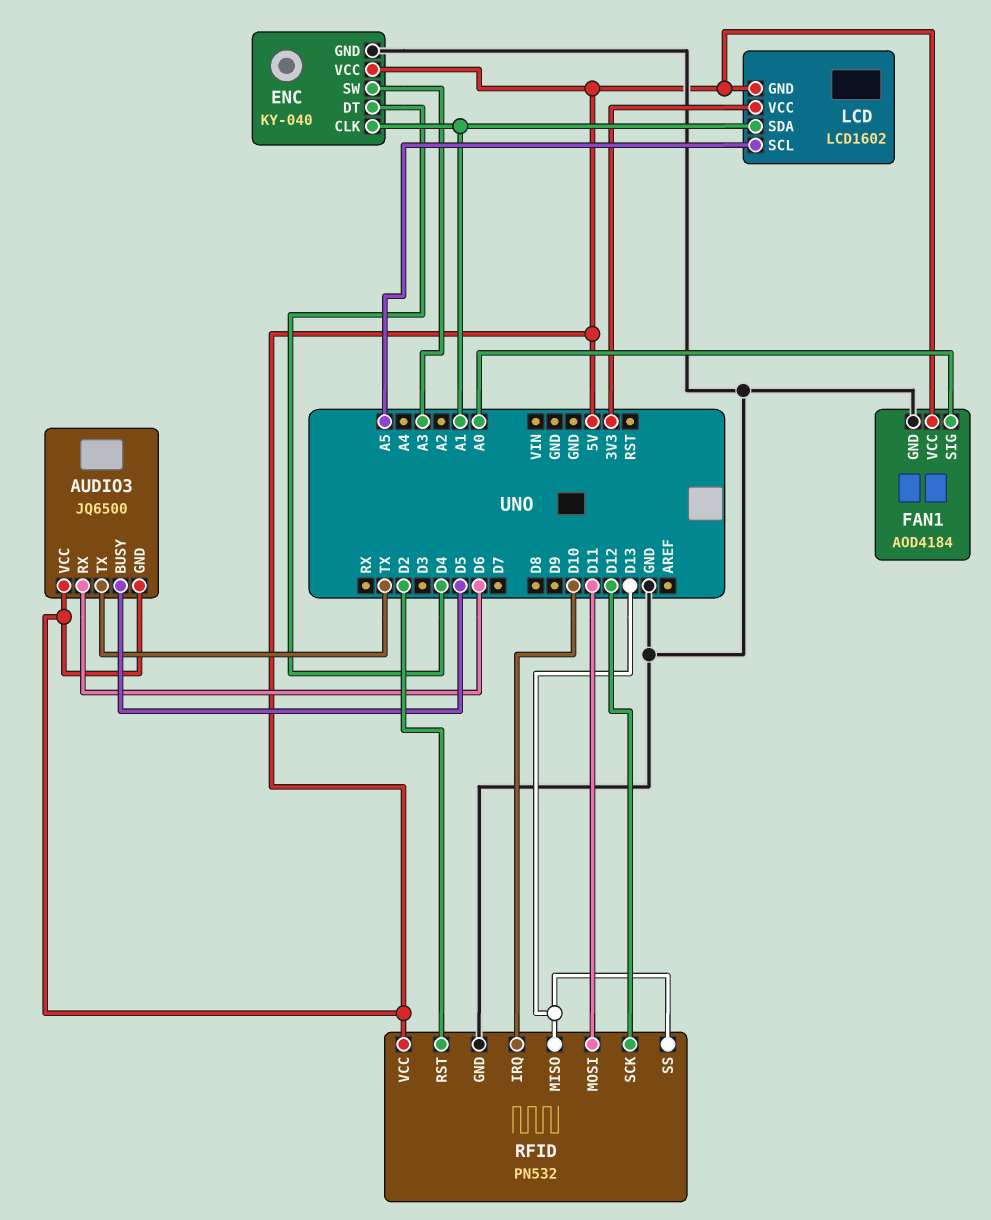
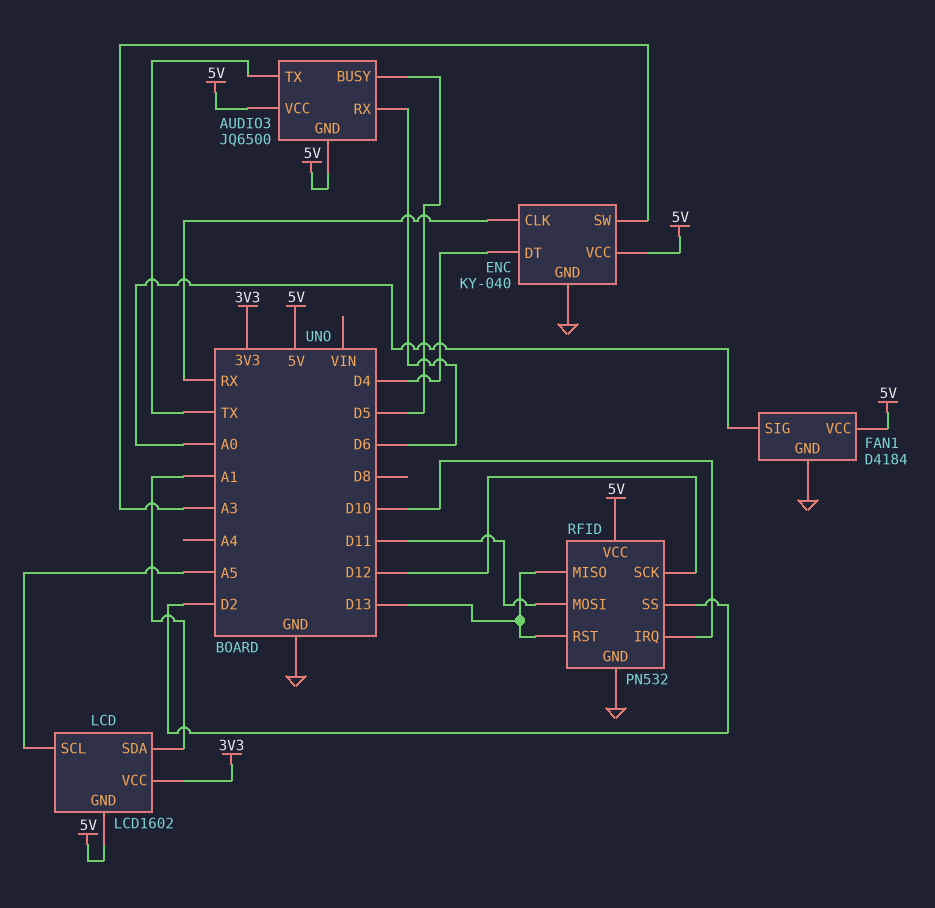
ENC pin CLK: A1 -> RX
FAN1: AOD4184 -> D4184
RFID pin RST: D2 -> D13
RFID pin SS: D13 -> D2

